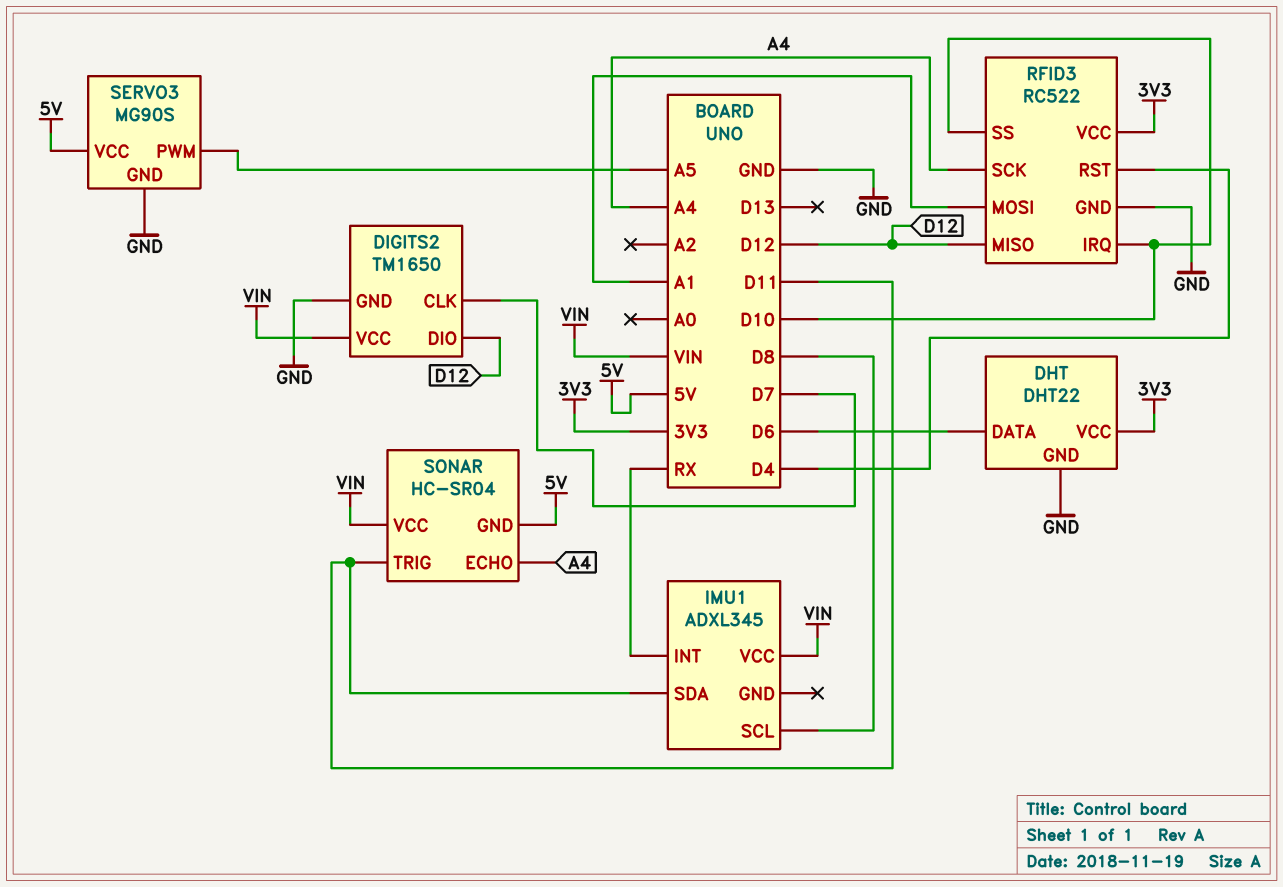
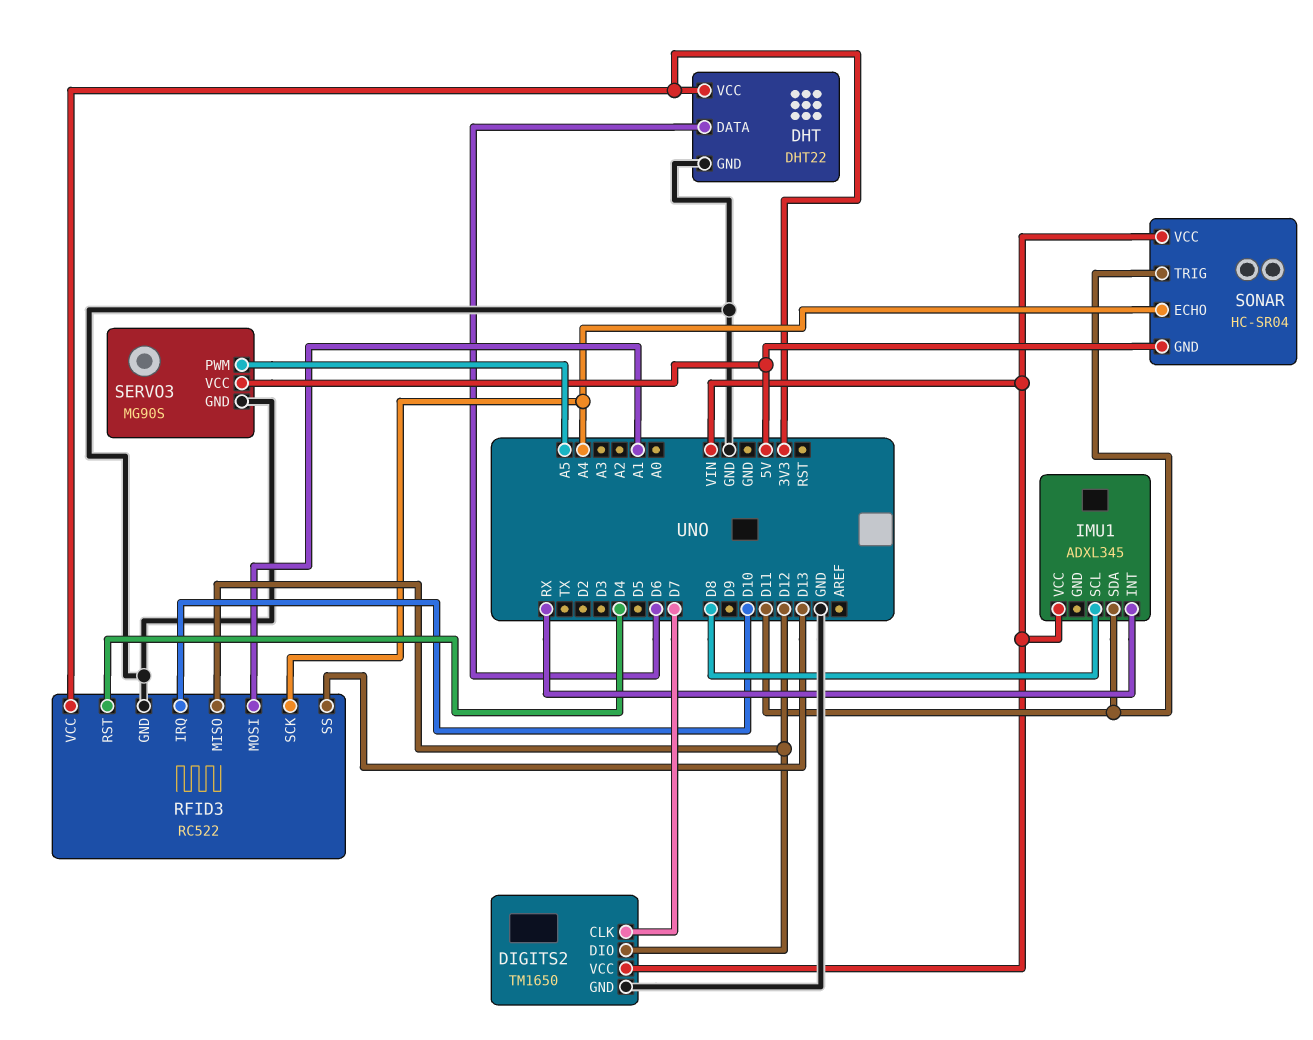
RFID3 pin SS: D10 -> D13

